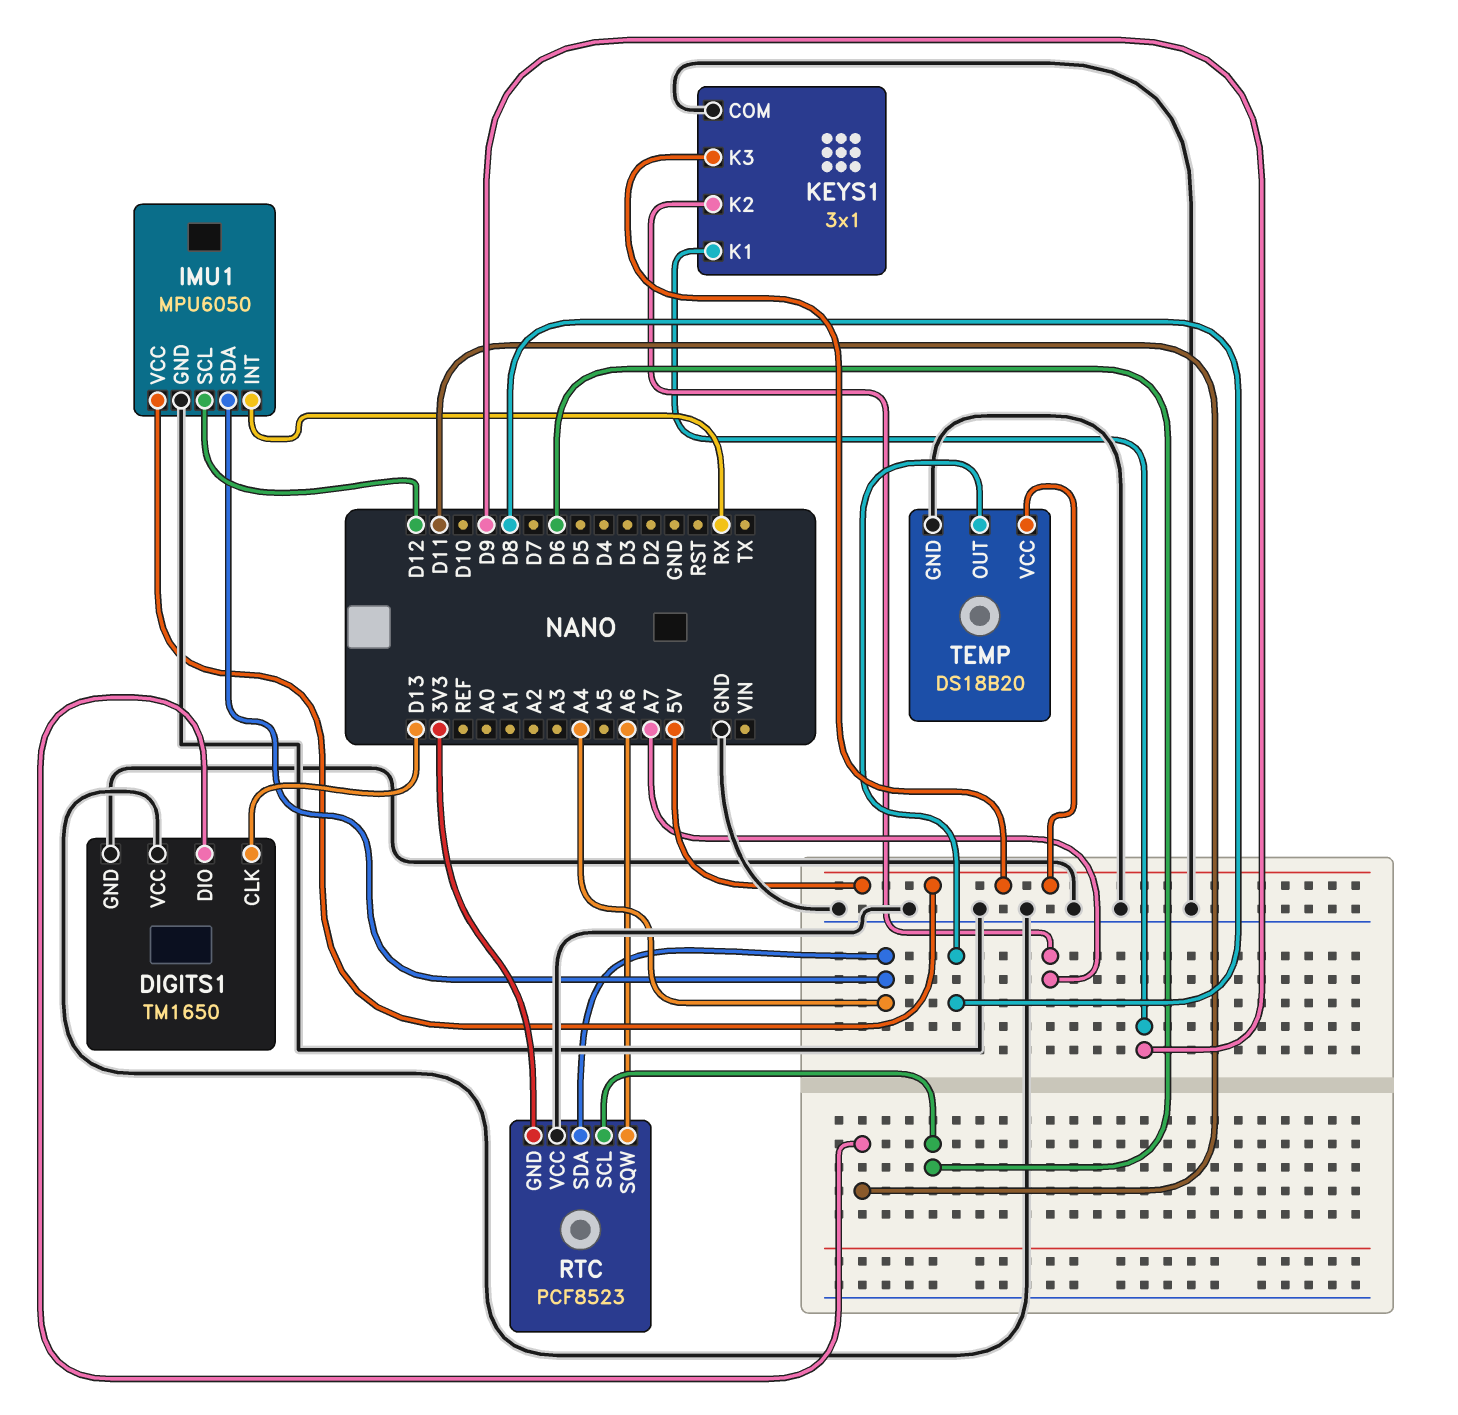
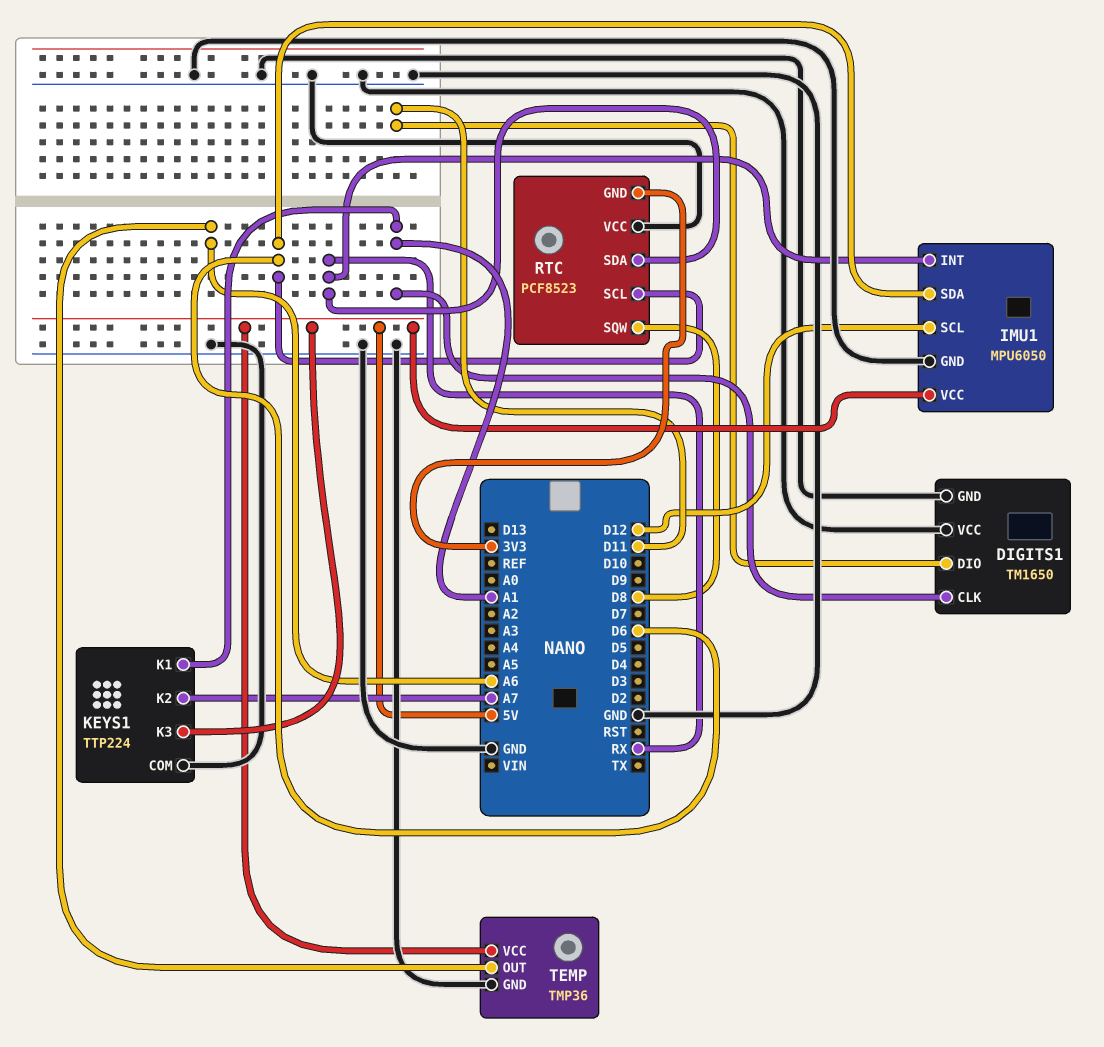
DIGITS1 pin CLK: D13 -> A1
IMU1 pin SDA: A4 -> D6
KEYS1: 3x1 -> TTP224
KEYS1 pin K1: D9 -> A1
RTC pin SDA: A4 -> RX
RTC pin SQW: A6 -> D8
TEMP: DS18B20 -> TMP36
TEMP pin OUT: D8 -> A6

